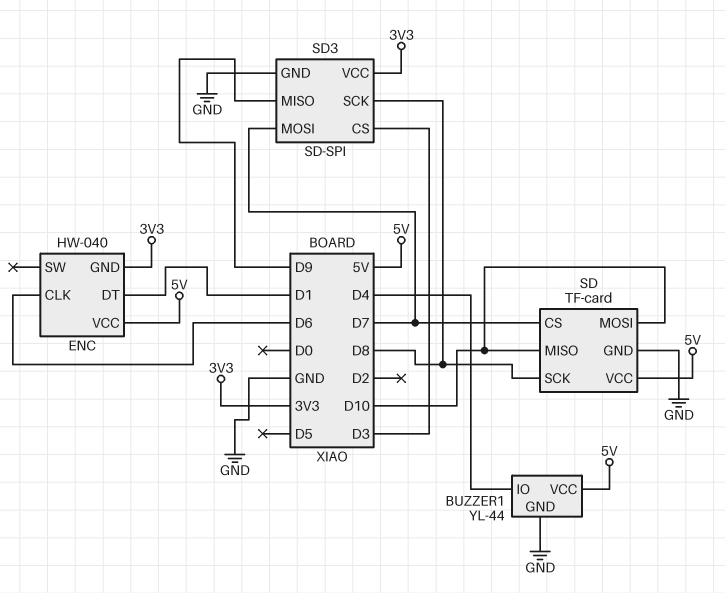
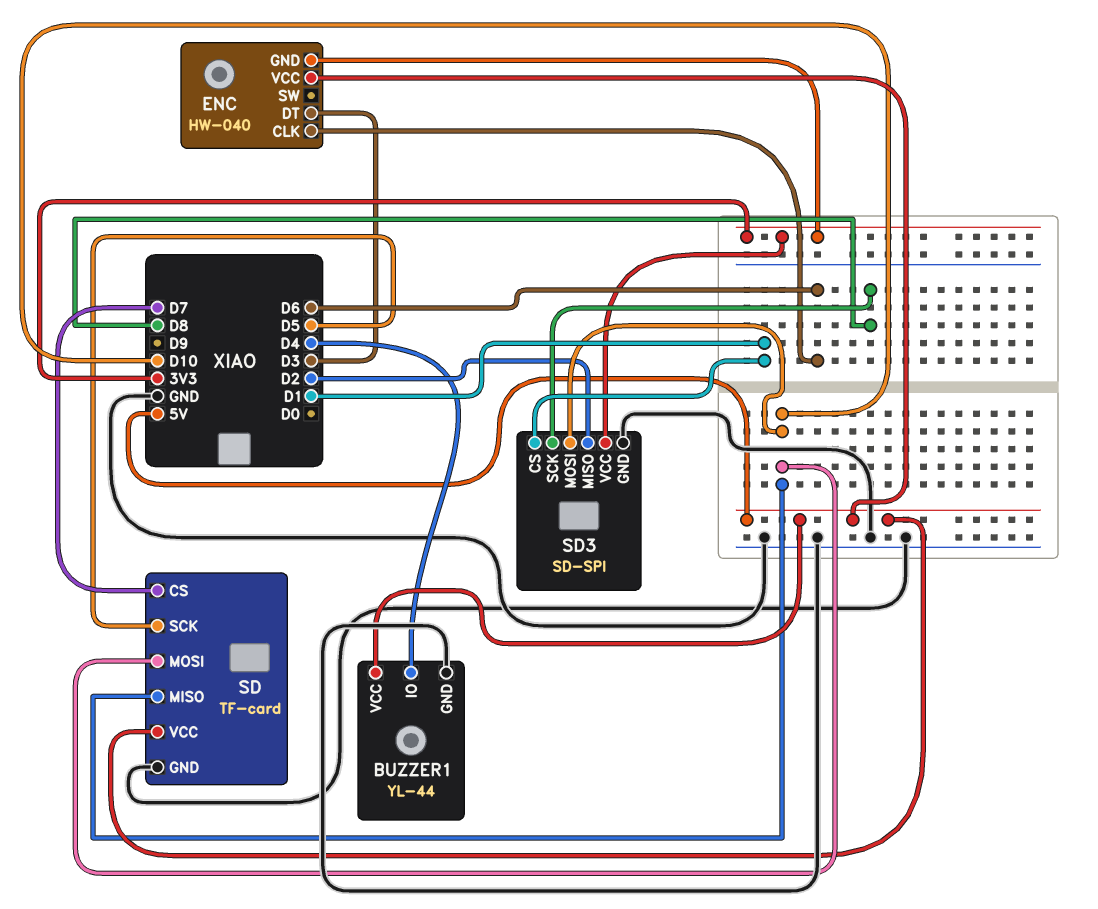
ENC pin DT: D1 -> D3
SD pin SCK: D8 -> D5
SD3 pin CS: D3 -> D1
SD3 pin MISO: D9 -> D2
SD3 pin MOSI: D7 -> D10

